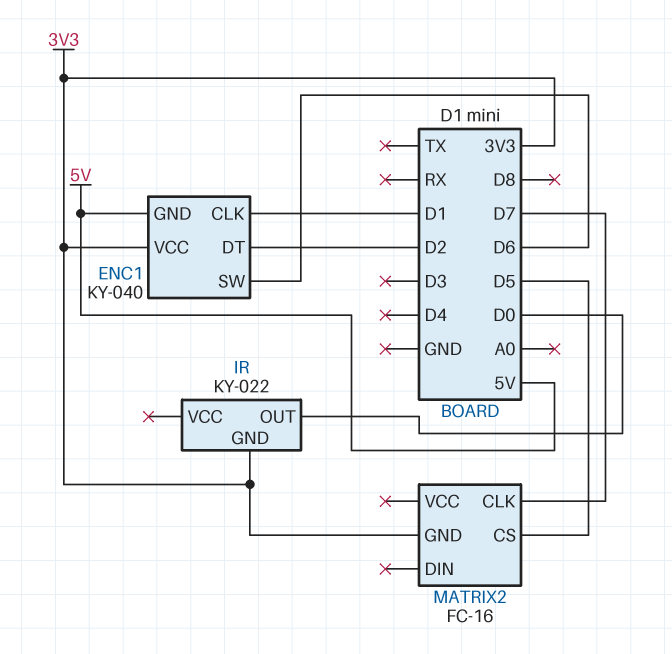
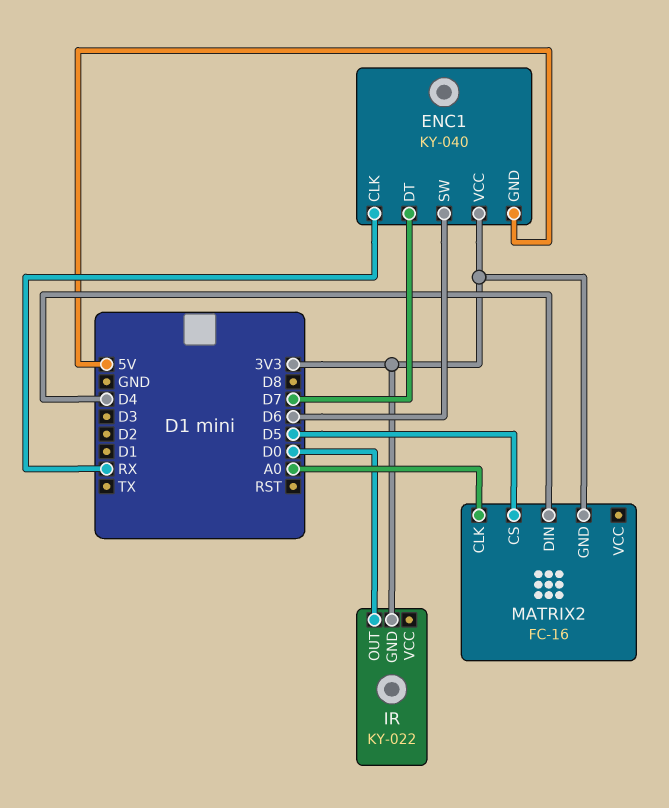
ENC1 pin CLK: D1 -> RX
ENC1 pin DT: D2 -> D7
MATRIX2 pin CLK: D7 -> A0
MATRIX2 pin DIN: none -> D4

